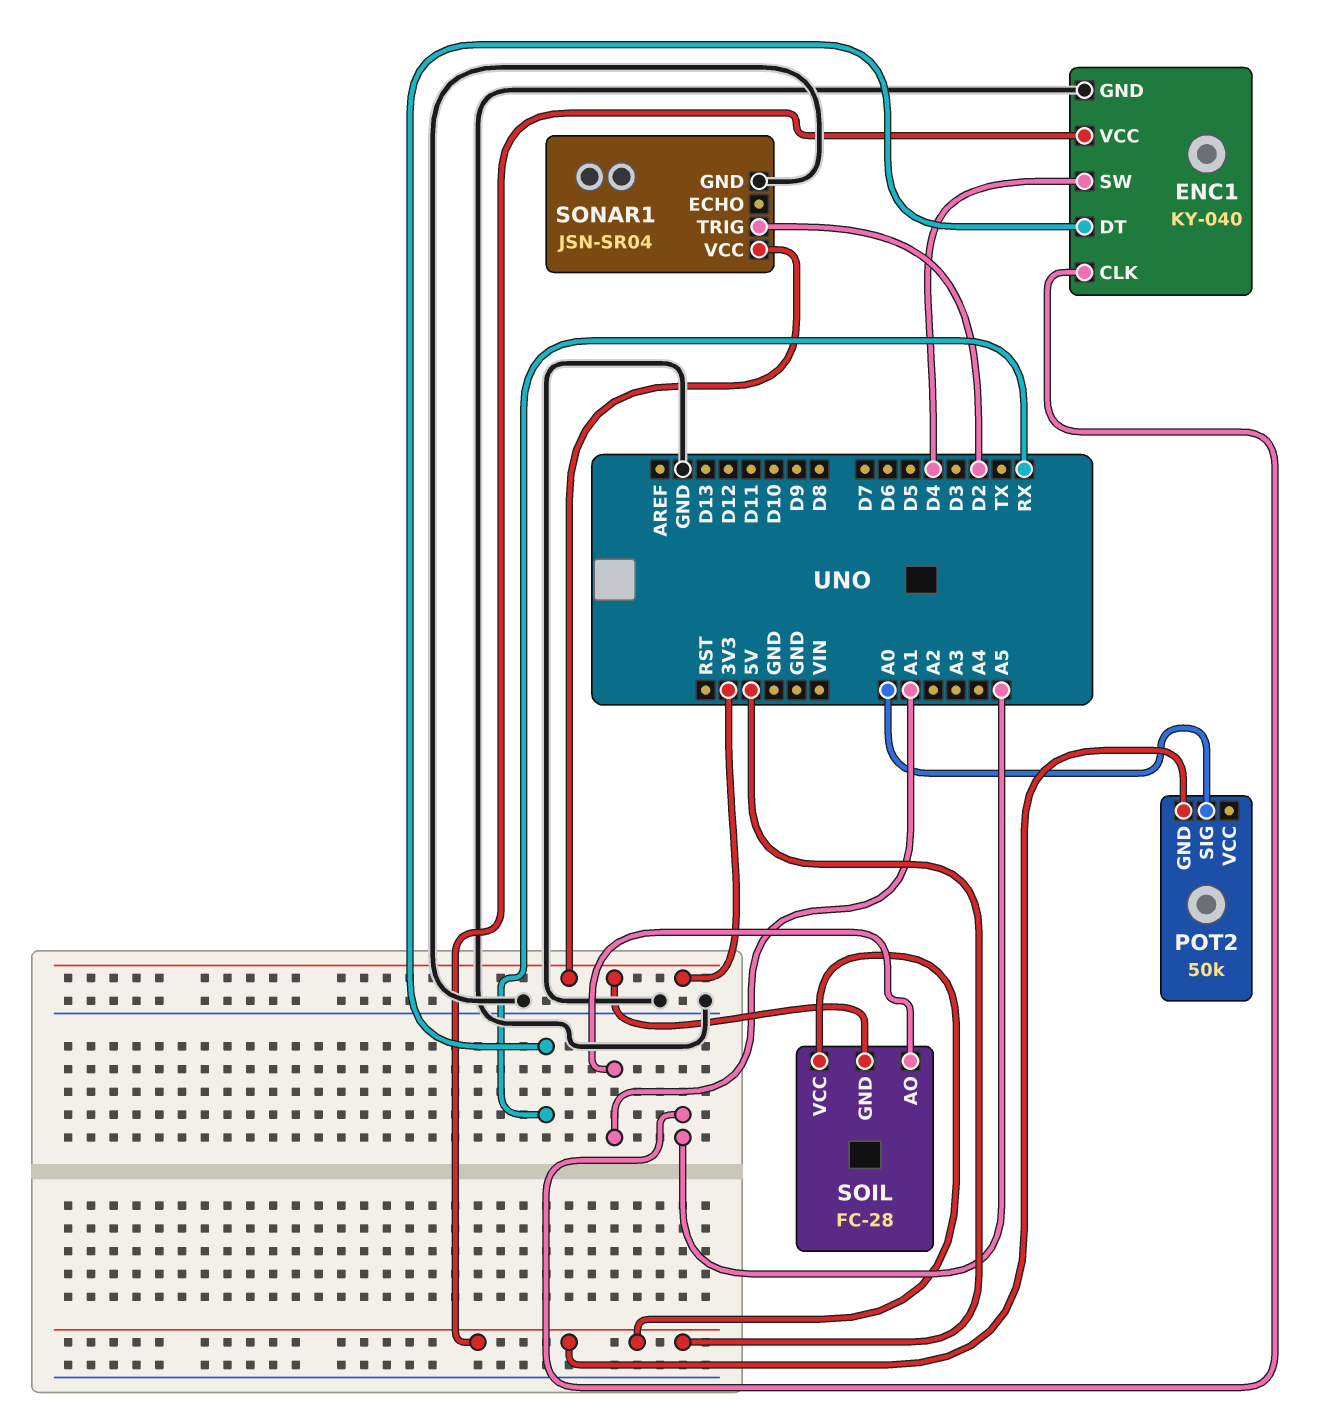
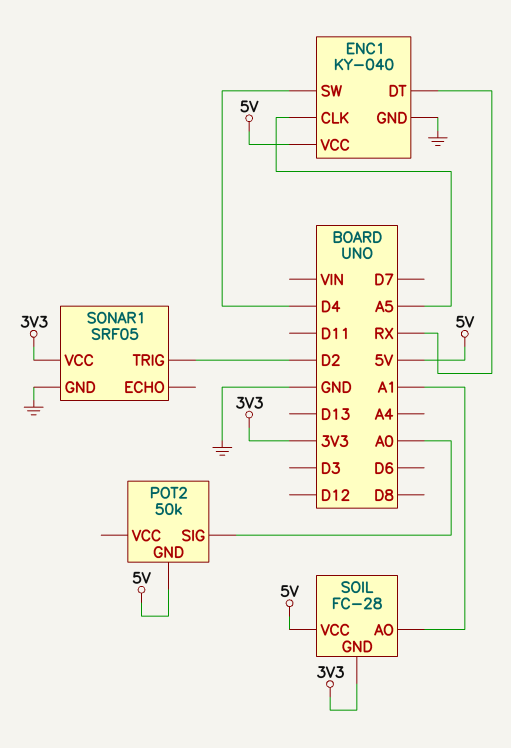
SONAR1: JSN-SR04 -> SRF05

